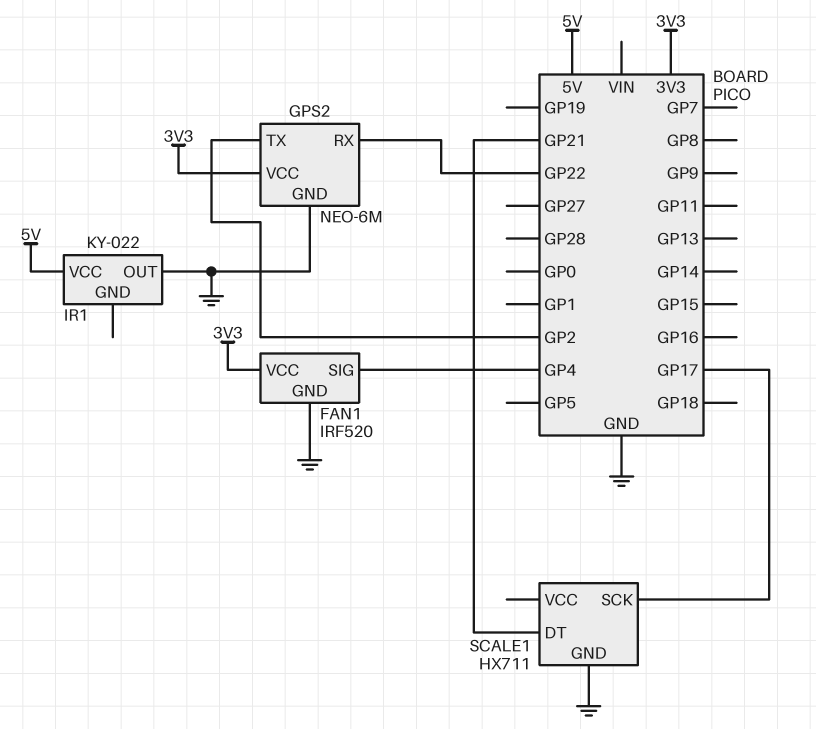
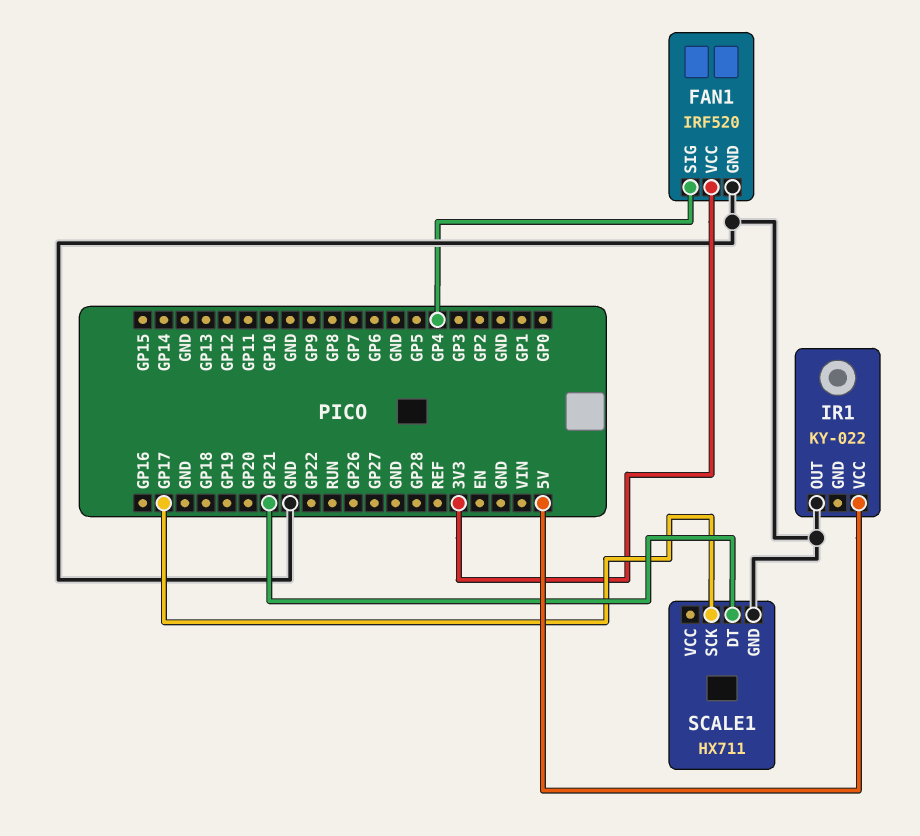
GPS2: NEO-6M -> none
GPS2 pin GND: GND -> none
GPS2 pin RX: GP22 -> none
GPS2 pin TX: GP2 -> none
GPS2 pin VCC: 3V3 -> none

